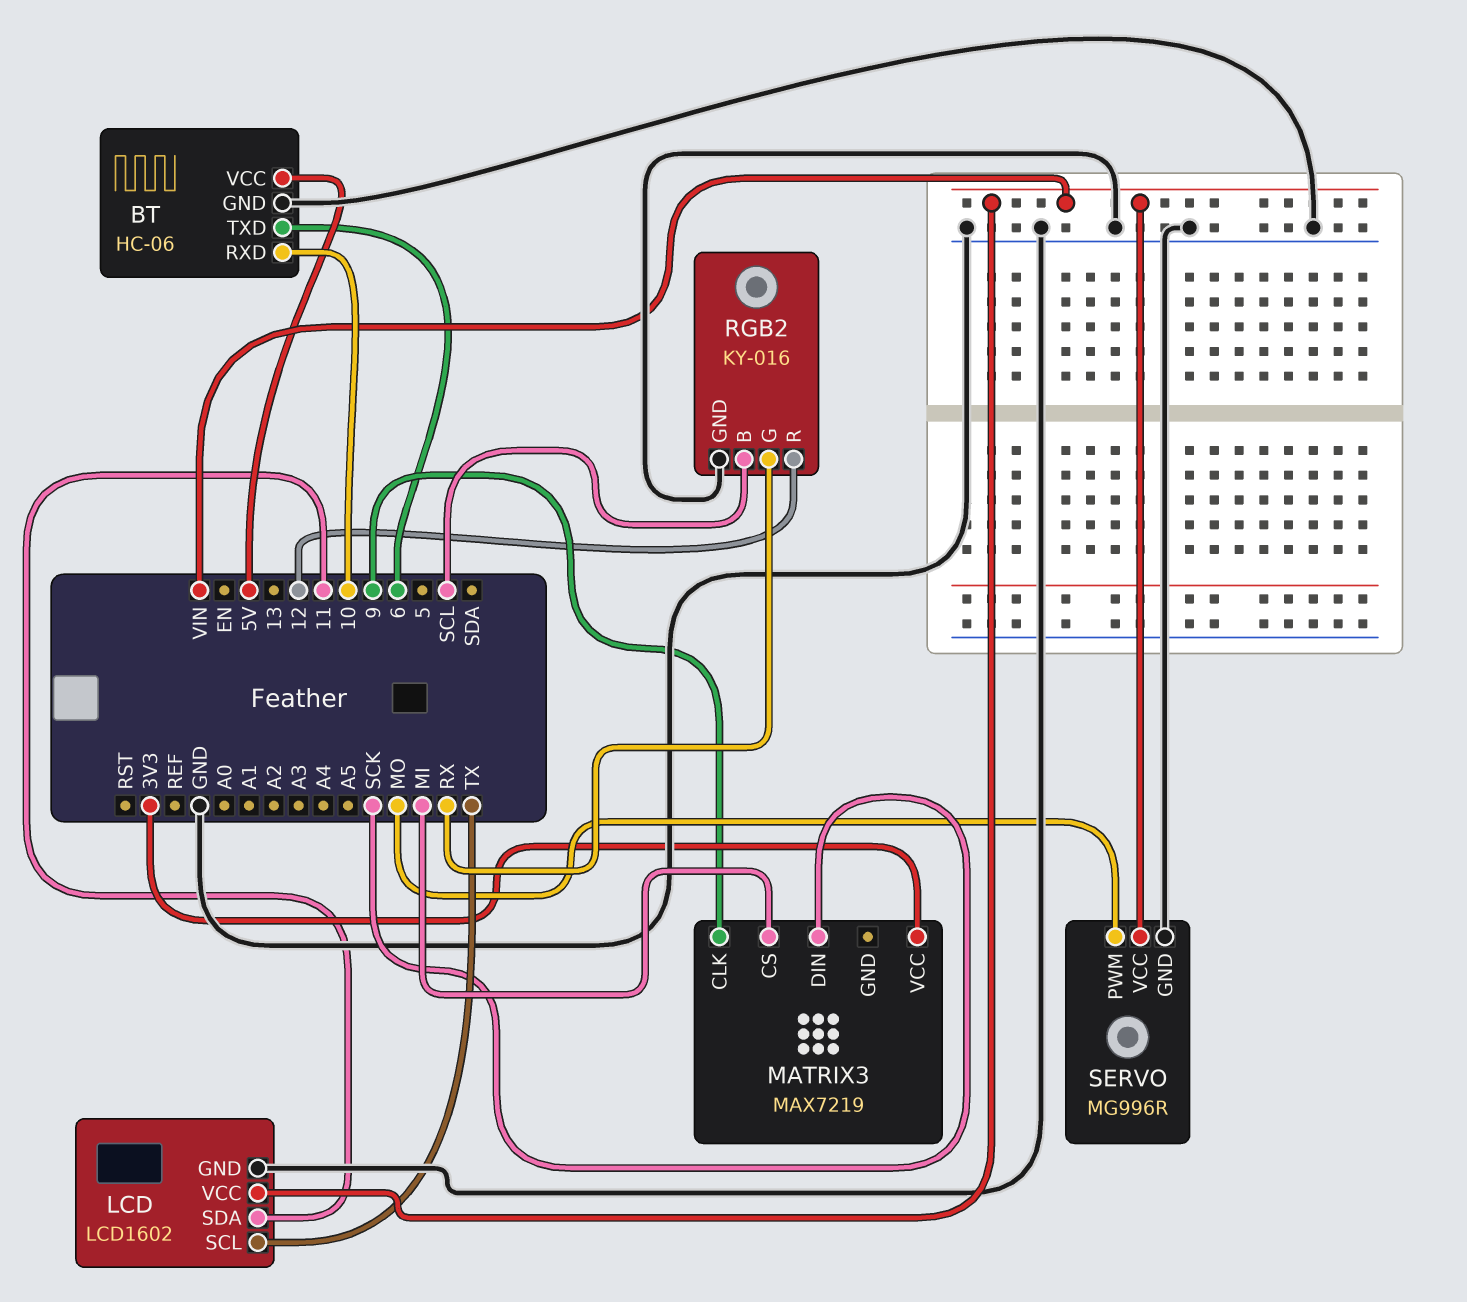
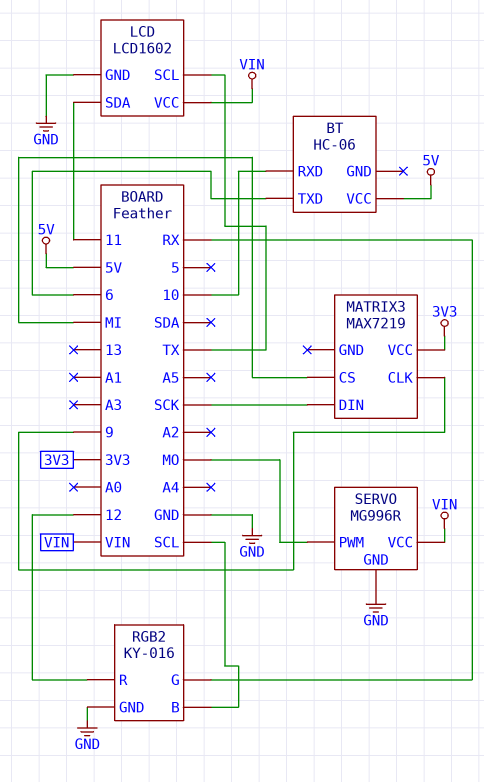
BT pin GND: GND -> none

